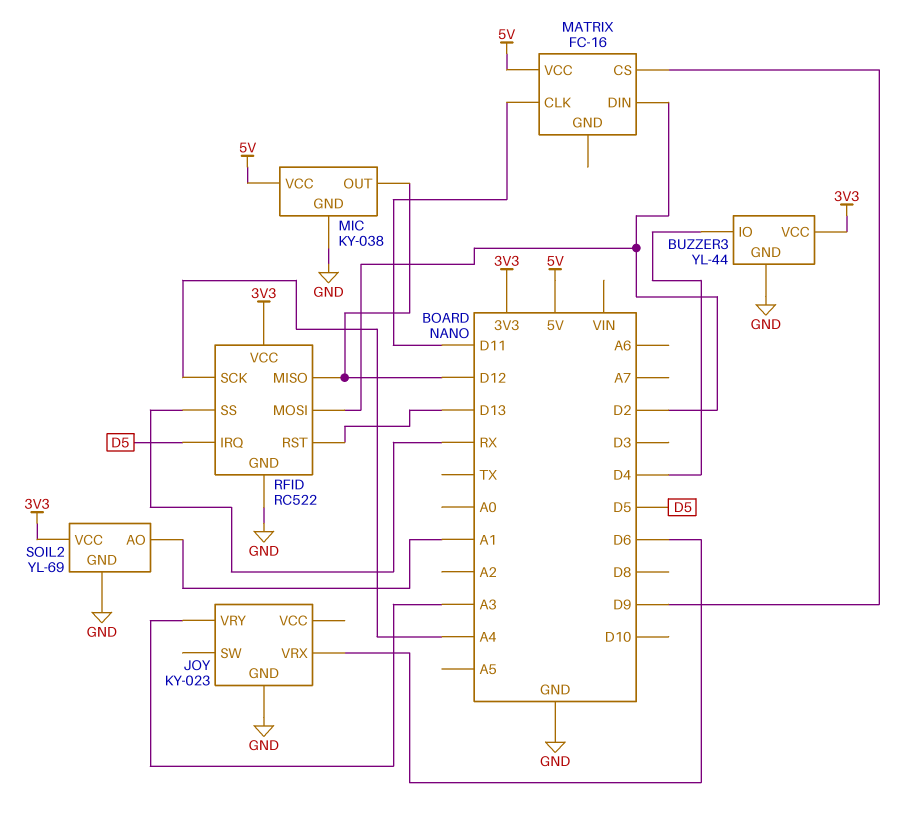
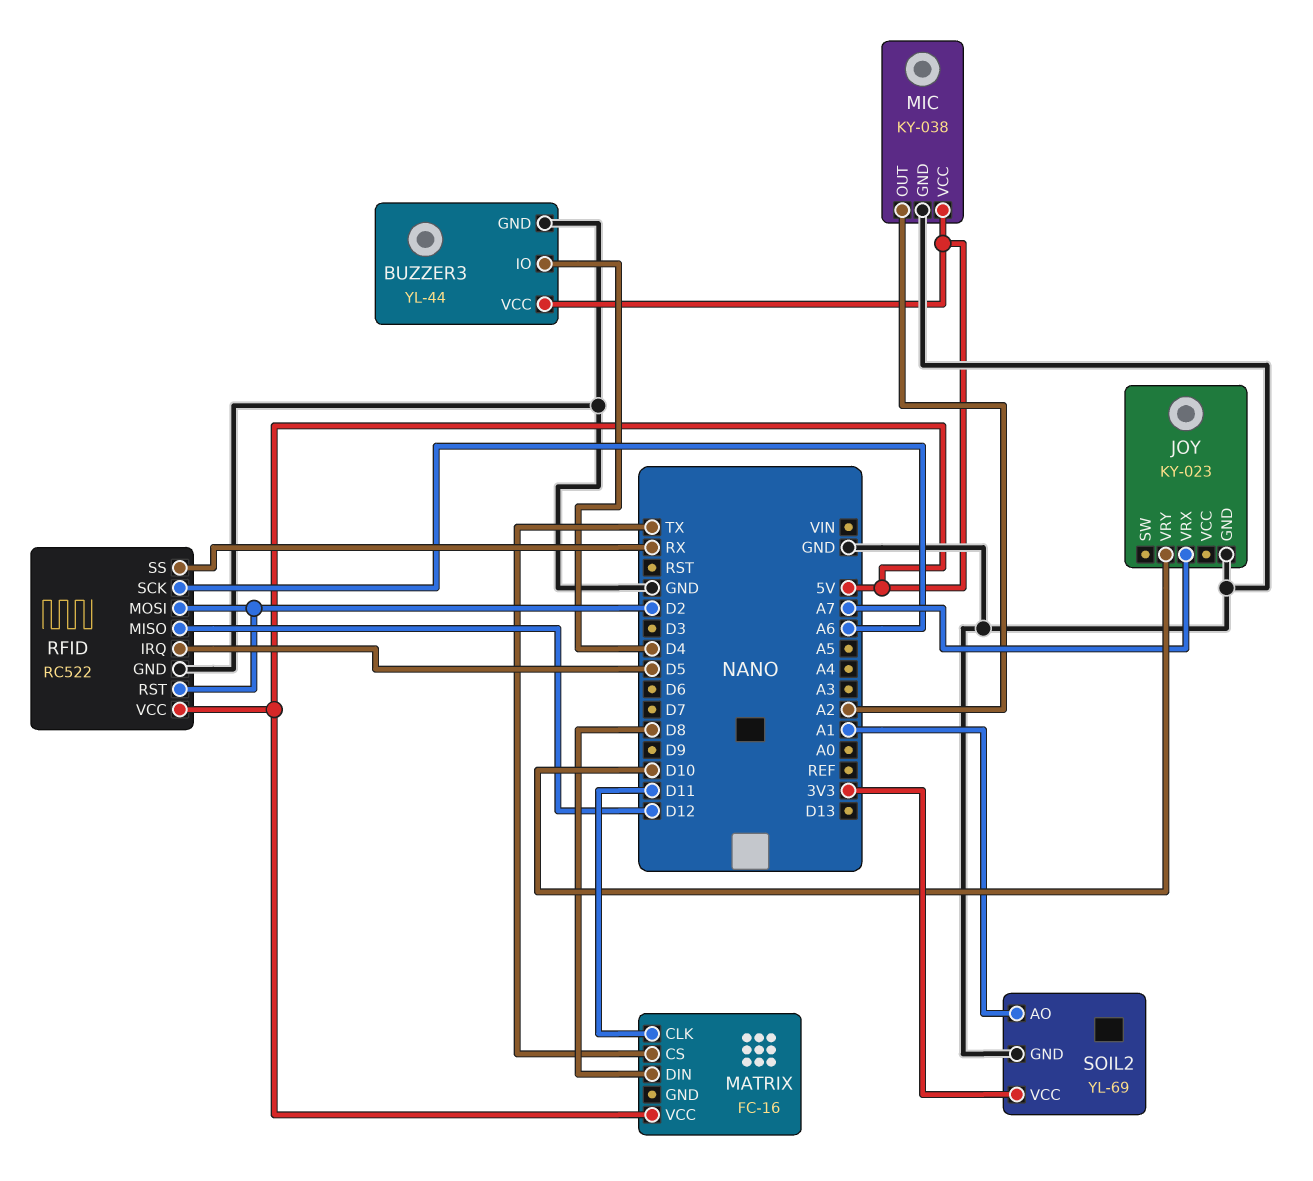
BUZZER3 pin VCC: 3V3 -> 5V
JOY pin VRX: D6 -> A7
JOY pin VRY: A3 -> D10
MATRIX pin CS: D9 -> TX
MATRIX pin DIN: D2 -> D8
MIC pin OUT: D12 -> A2
RFID pin RST: D13 -> D2
RFID pin SCK: A4 -> A6
RFID pin VCC: 3V3 -> 5V

